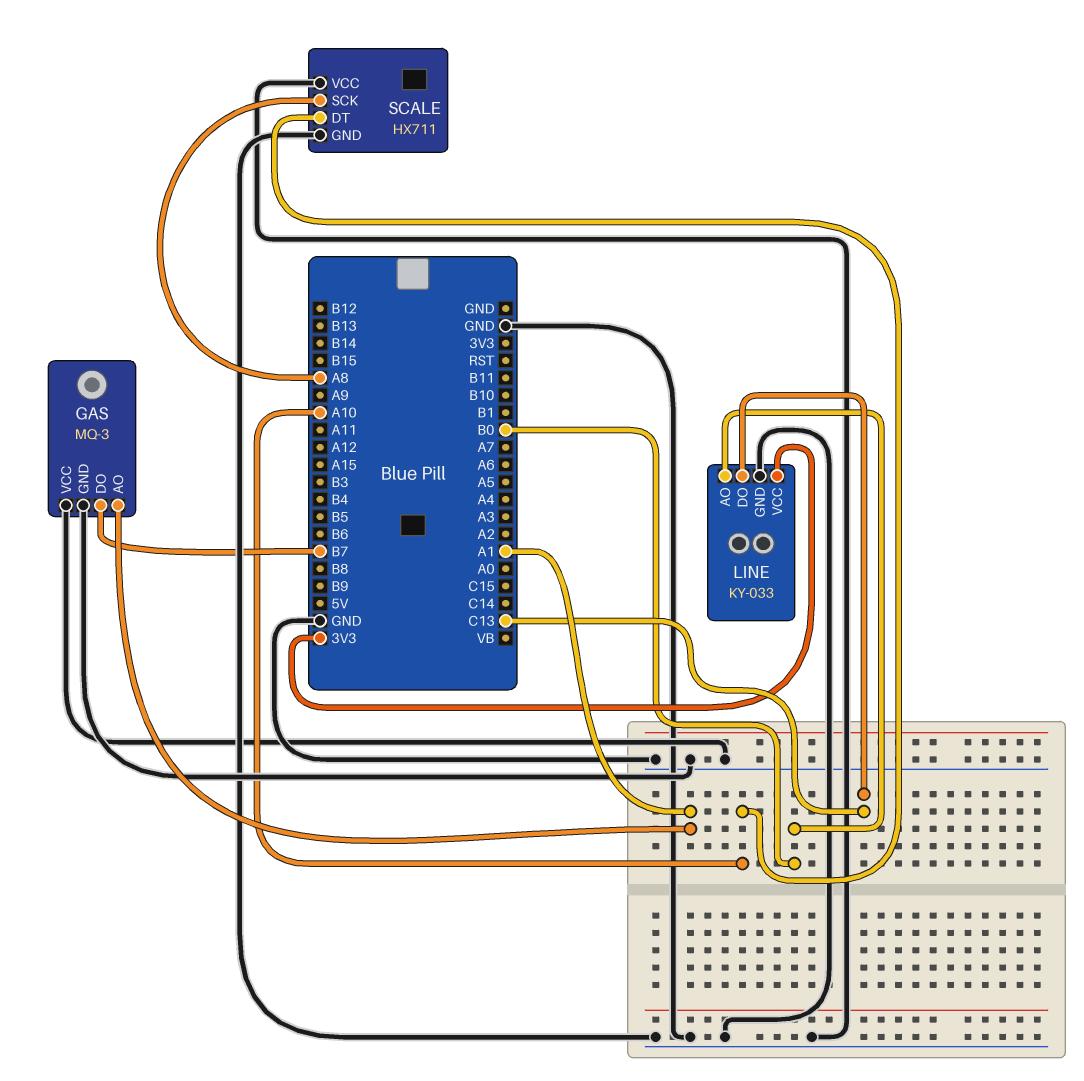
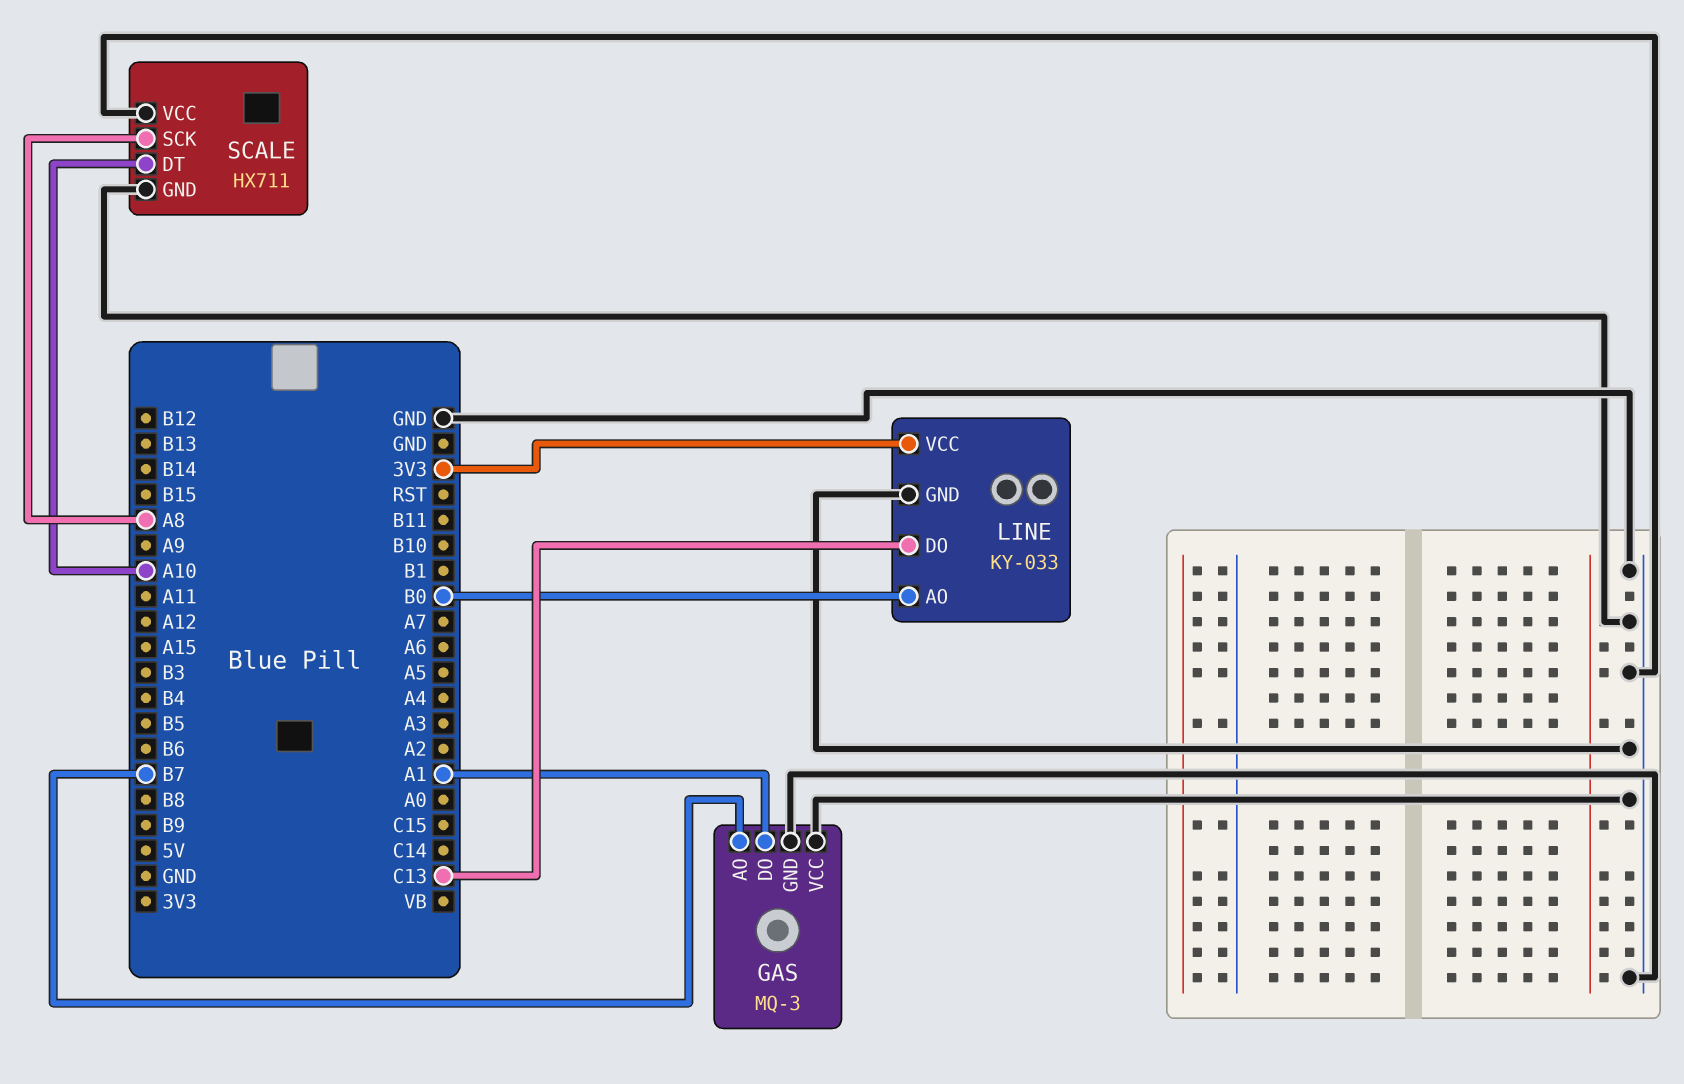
GAS pin AO: A1 -> B7
GAS pin DO: B7 -> A1

